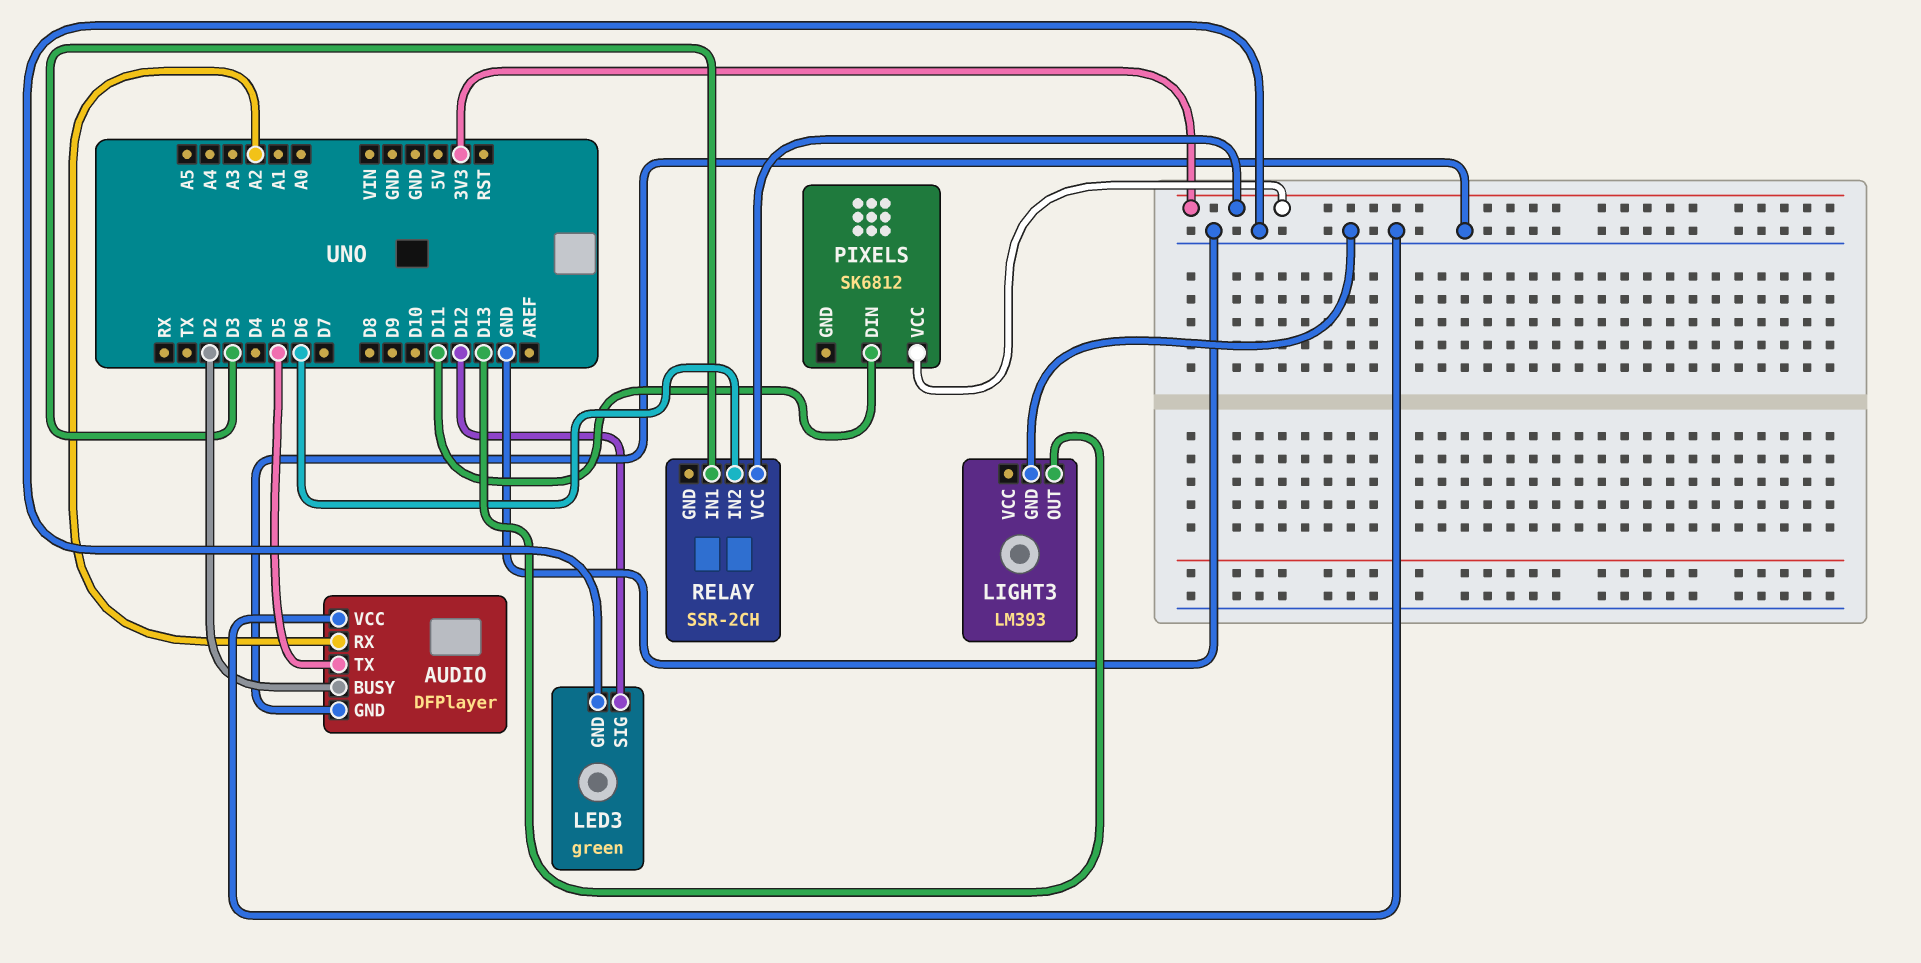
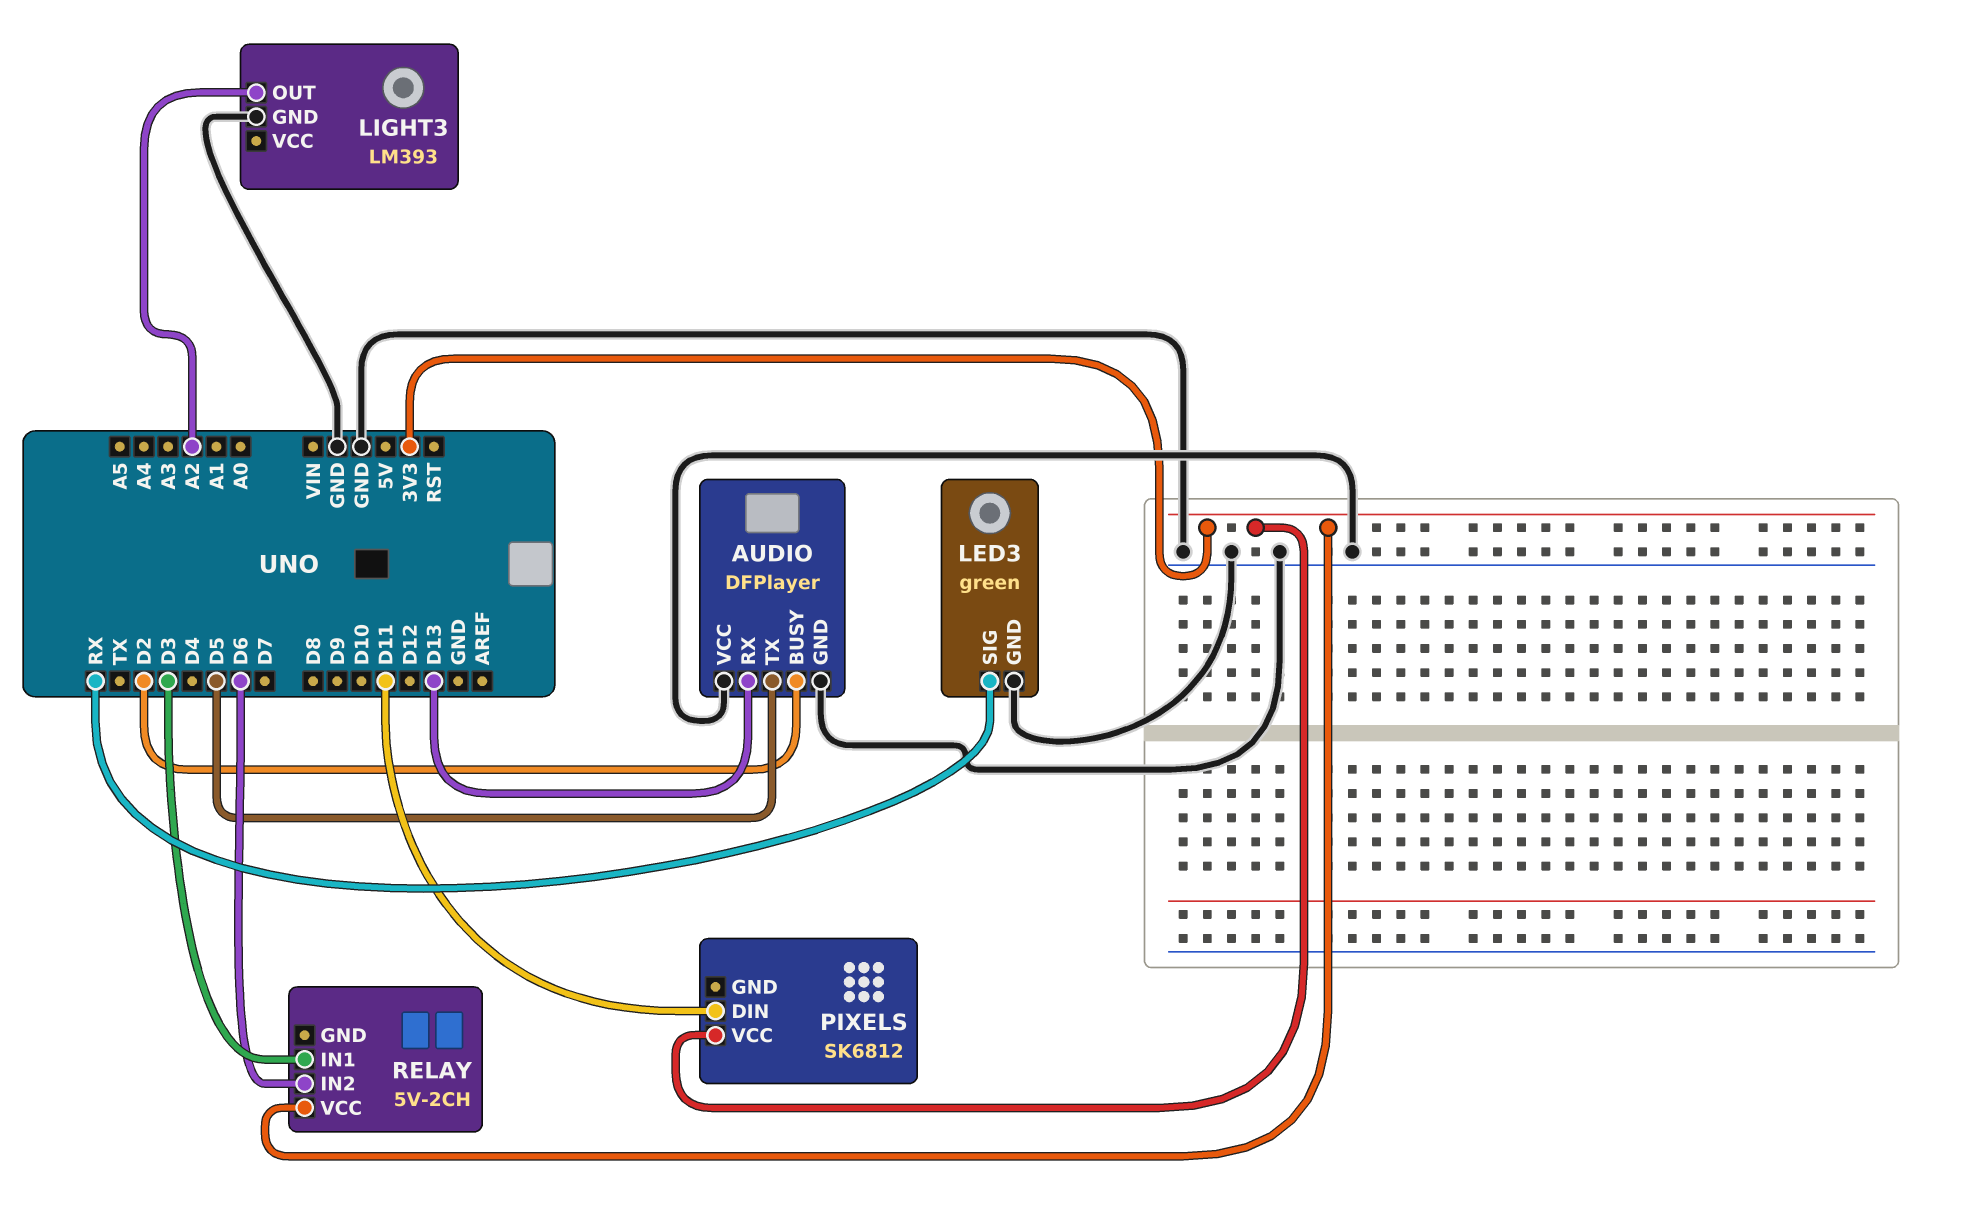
AUDIO pin RX: A2 -> D13
LED3 pin SIG: D12 -> RX
LIGHT3 pin OUT: D13 -> A2
RELAY: SSR-2CH -> 5V-2CH

